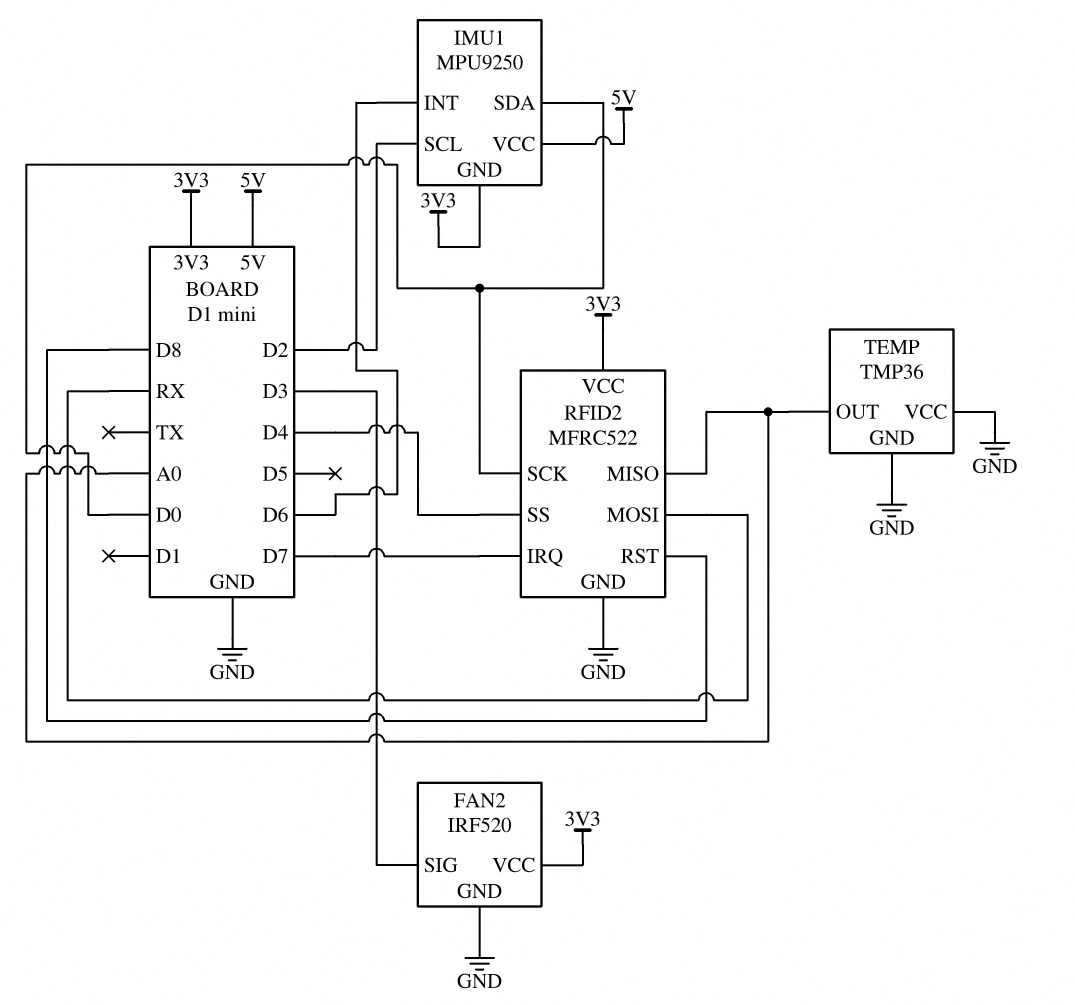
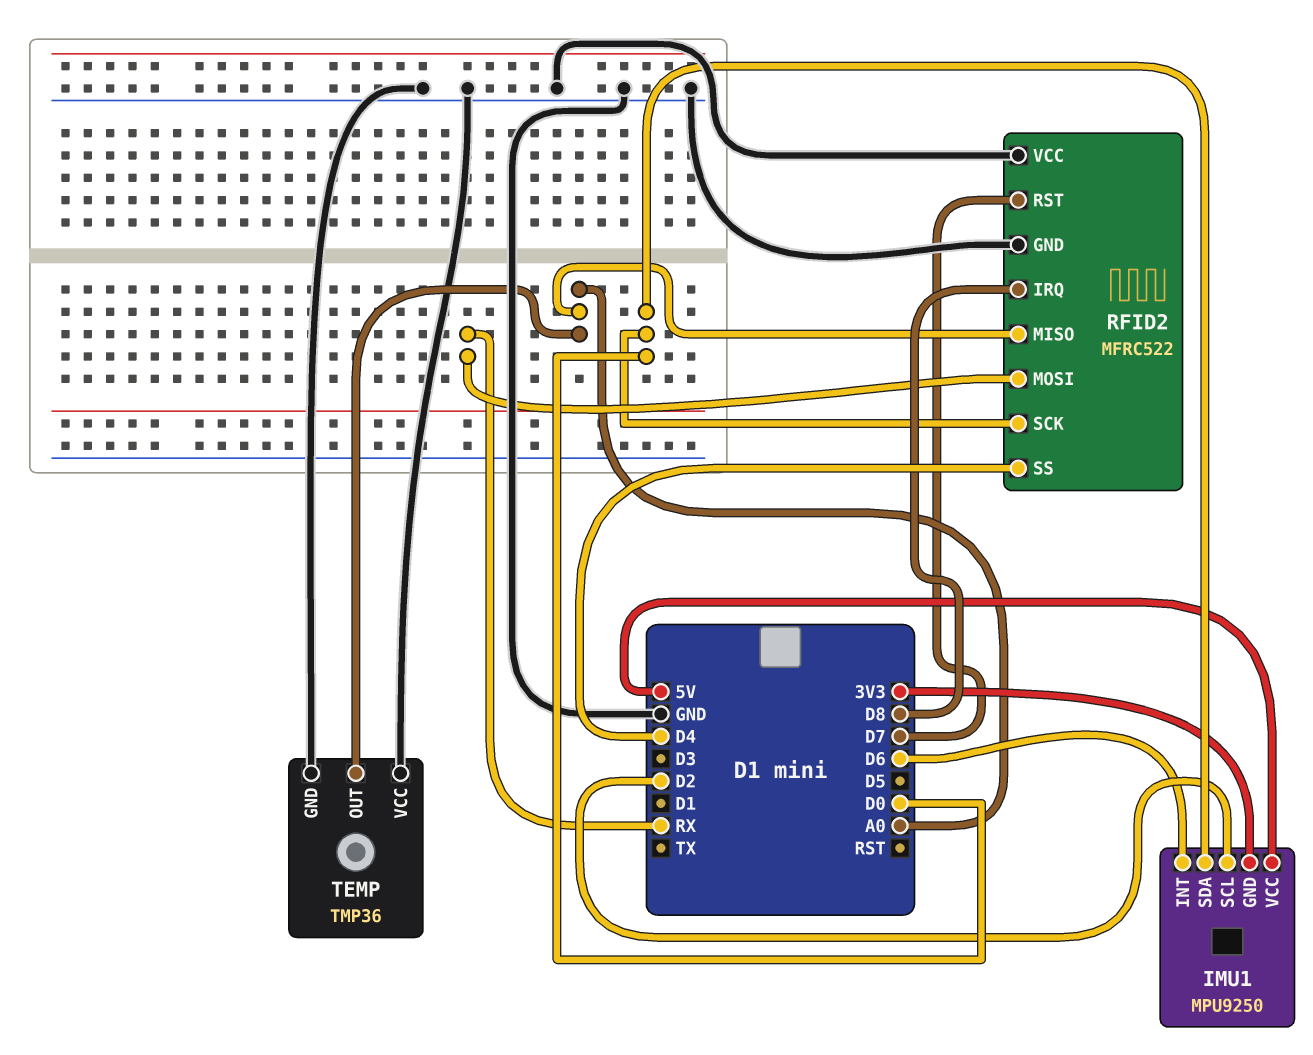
FAN2: IRF520 -> none
FAN2 pin GND: GND -> none
FAN2 pin SIG: D3 -> none
FAN2 pin VCC: 3V3 -> none
RFID2 pin IRQ: D7 -> D8
RFID2 pin RST: D8 -> D7
RFID2 pin VCC: 3V3 -> GND

